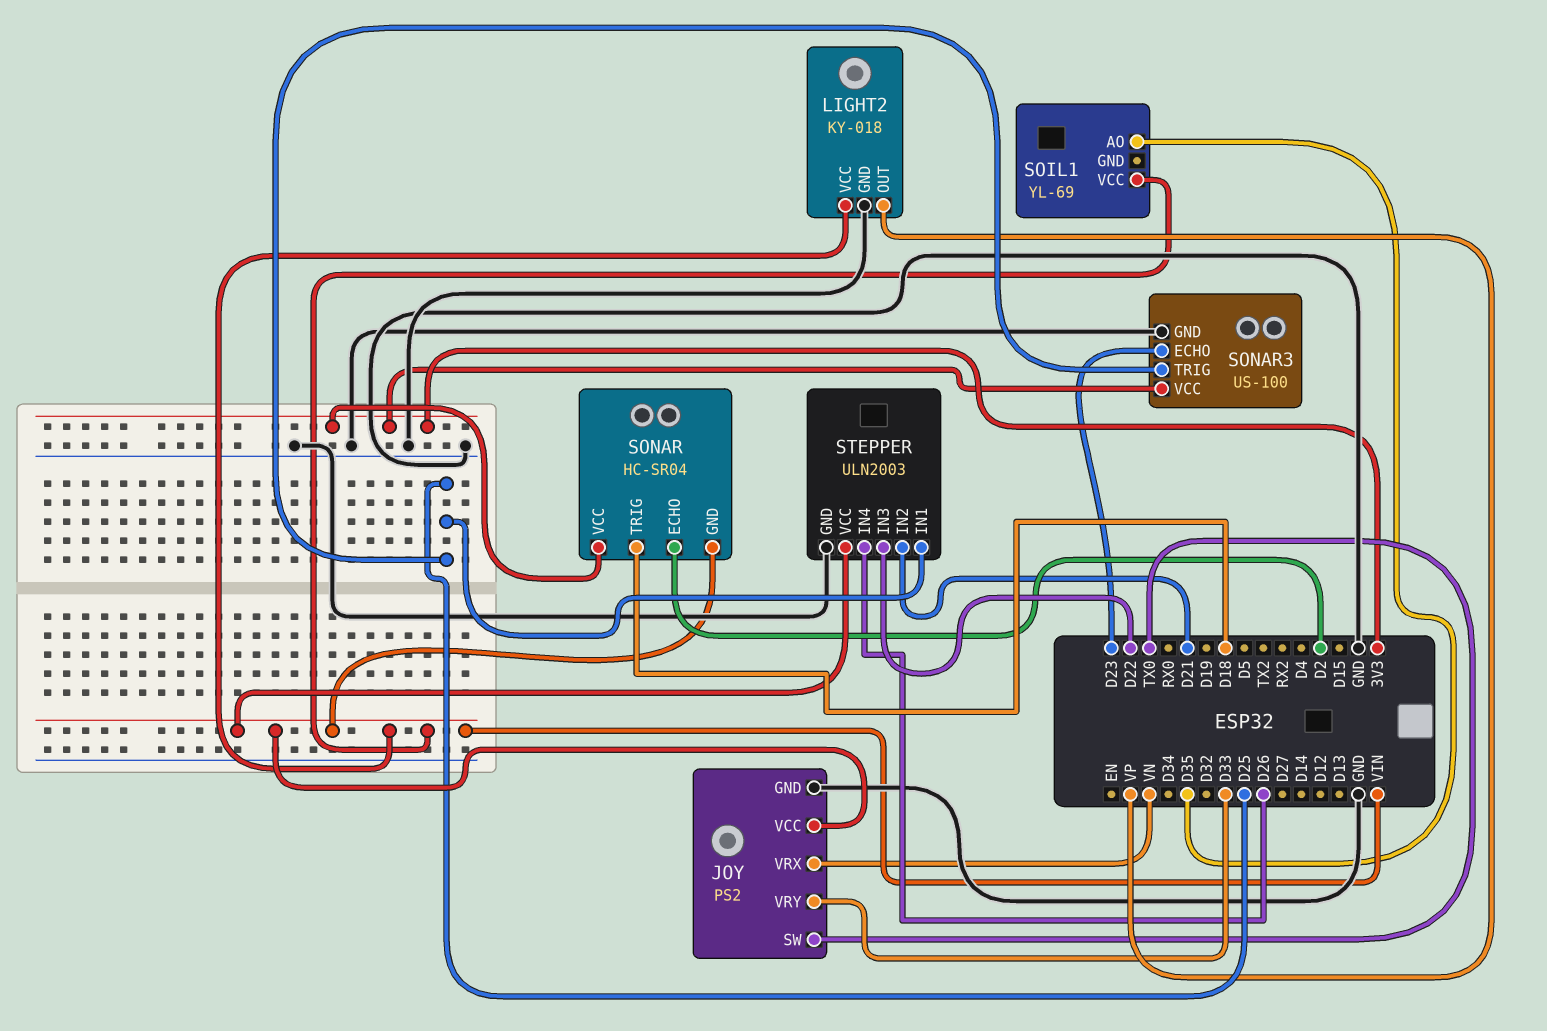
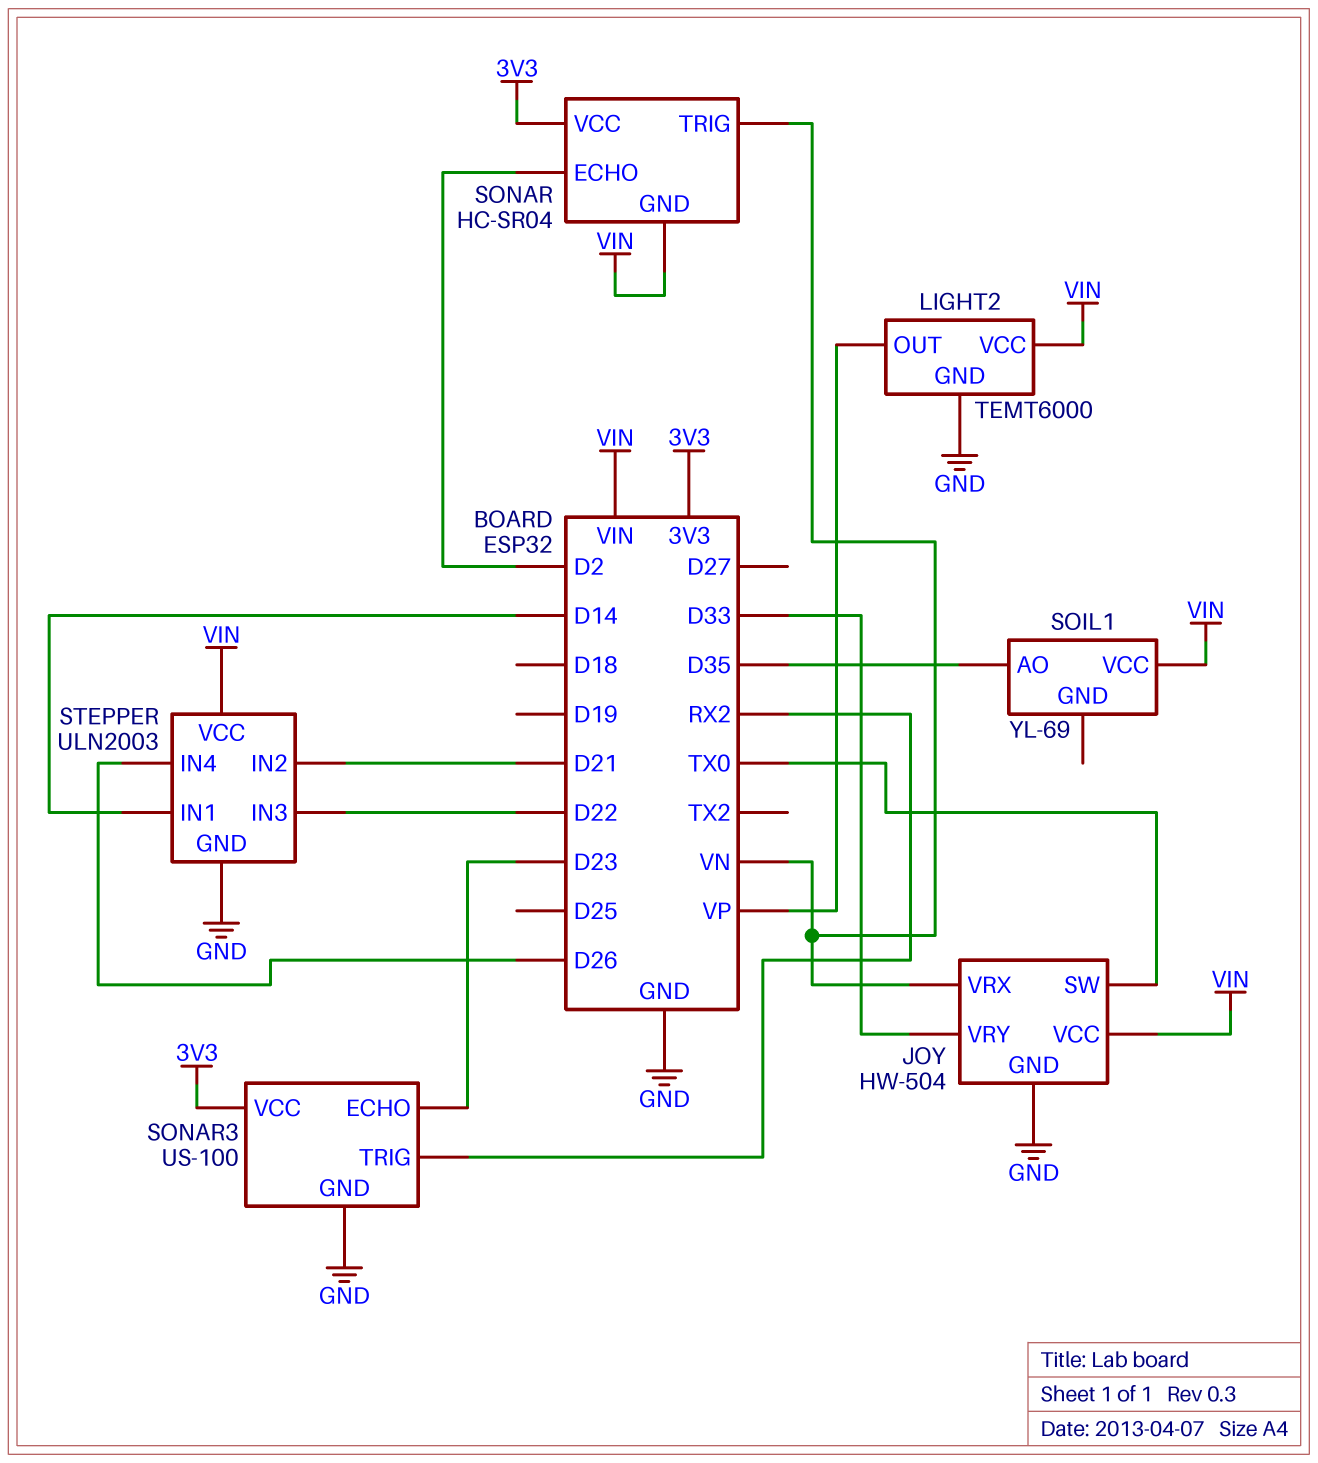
JOY: PS2 -> HW-504
LIGHT2: KY-018 -> TEMT6000
SONAR pin TRIG: D18 -> VN
SONAR3 pin TRIG: D25 -> RX2
STEPPER pin IN1: D25 -> D14

